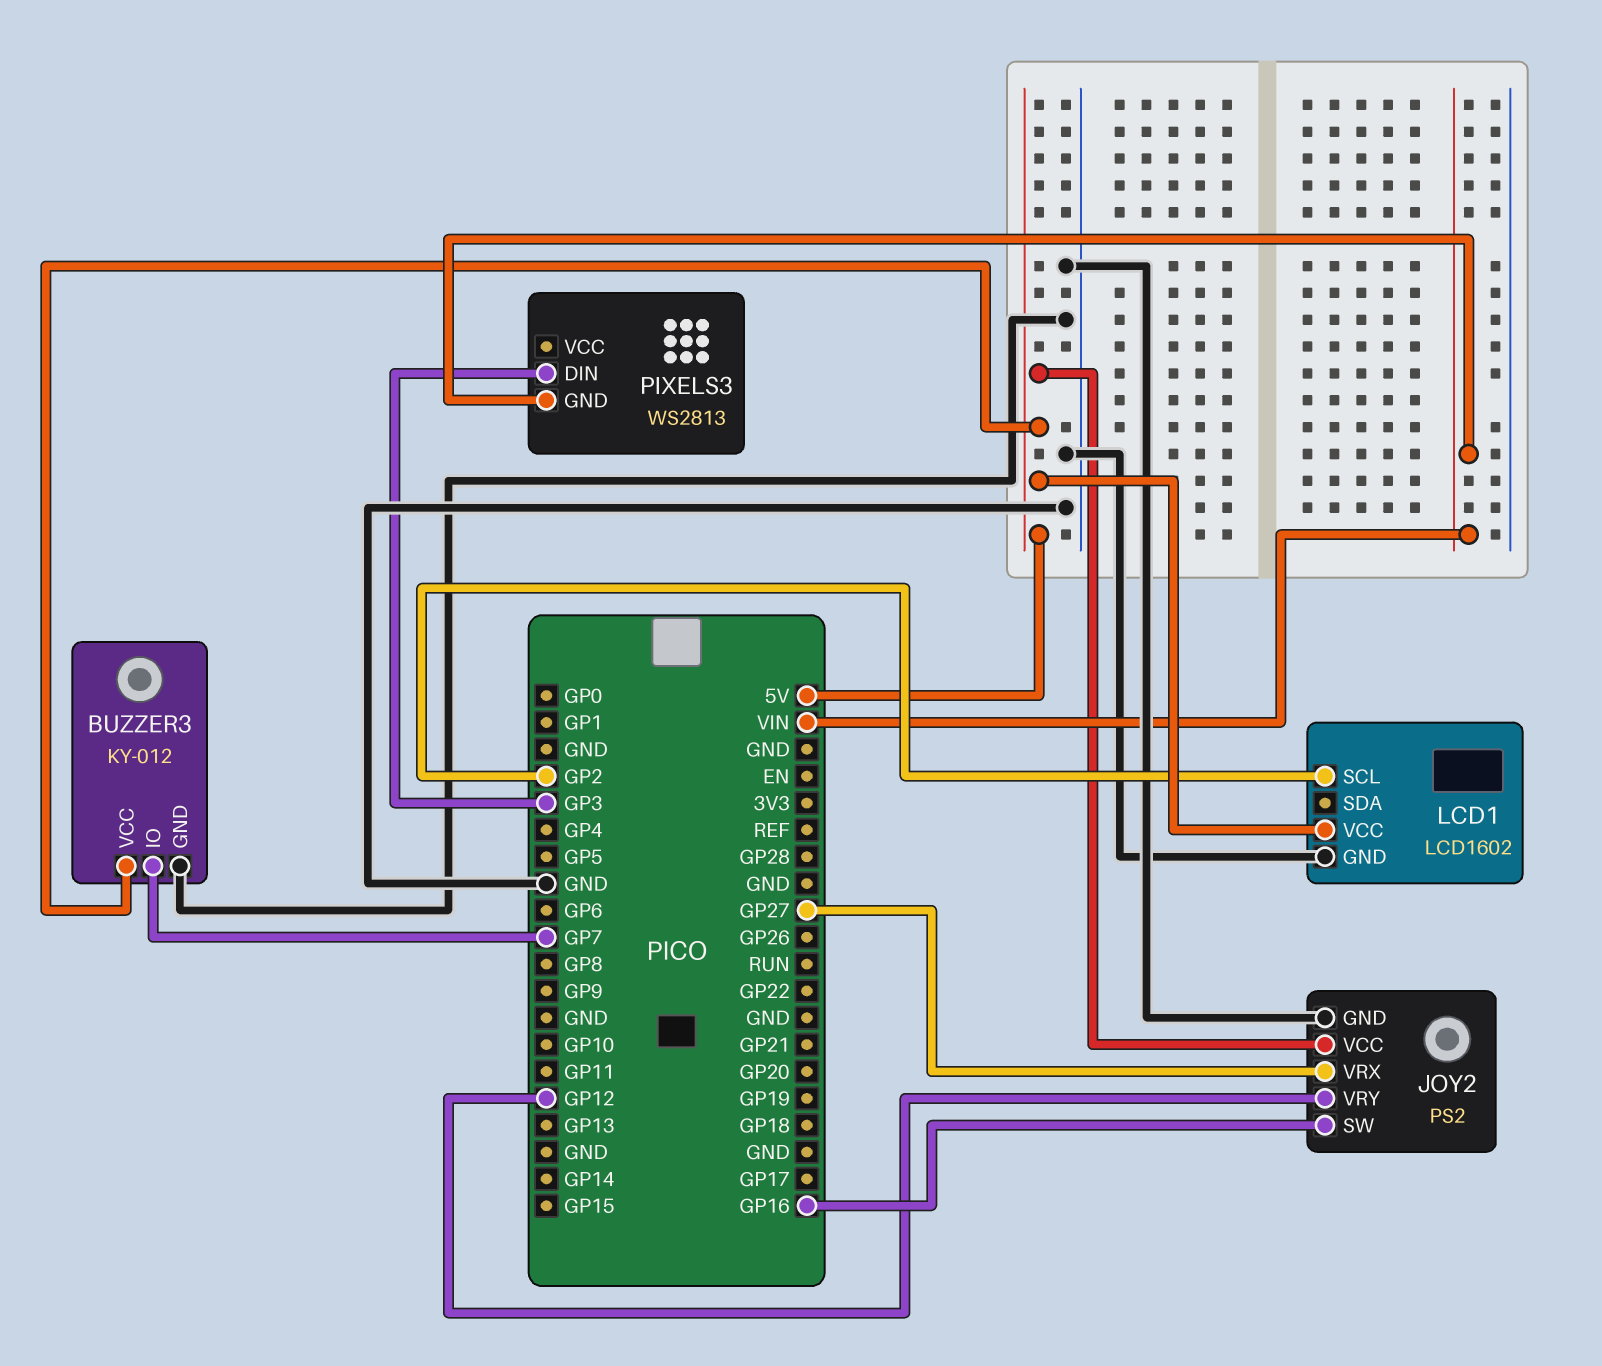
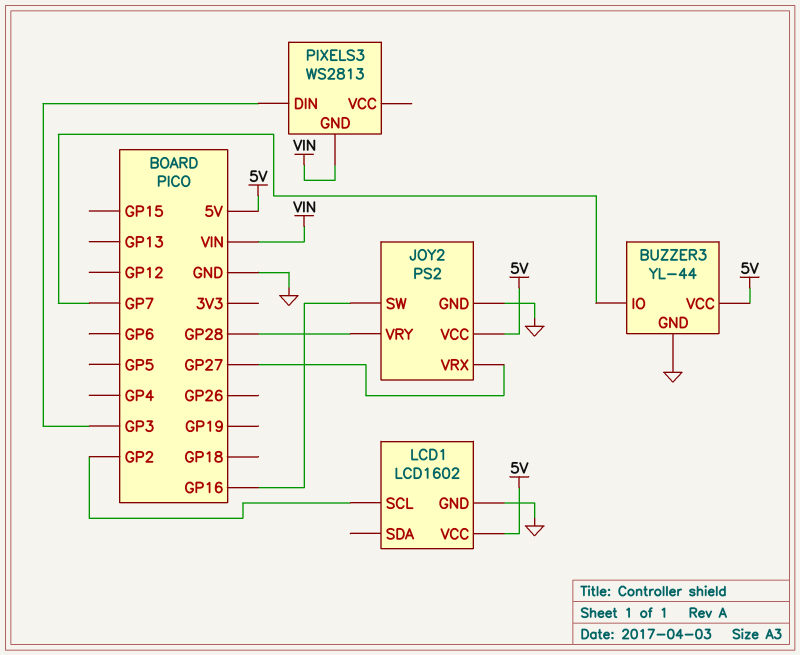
BUZZER3: KY-012 -> YL-44
JOY2 pin VRY: GP12 -> GP28

